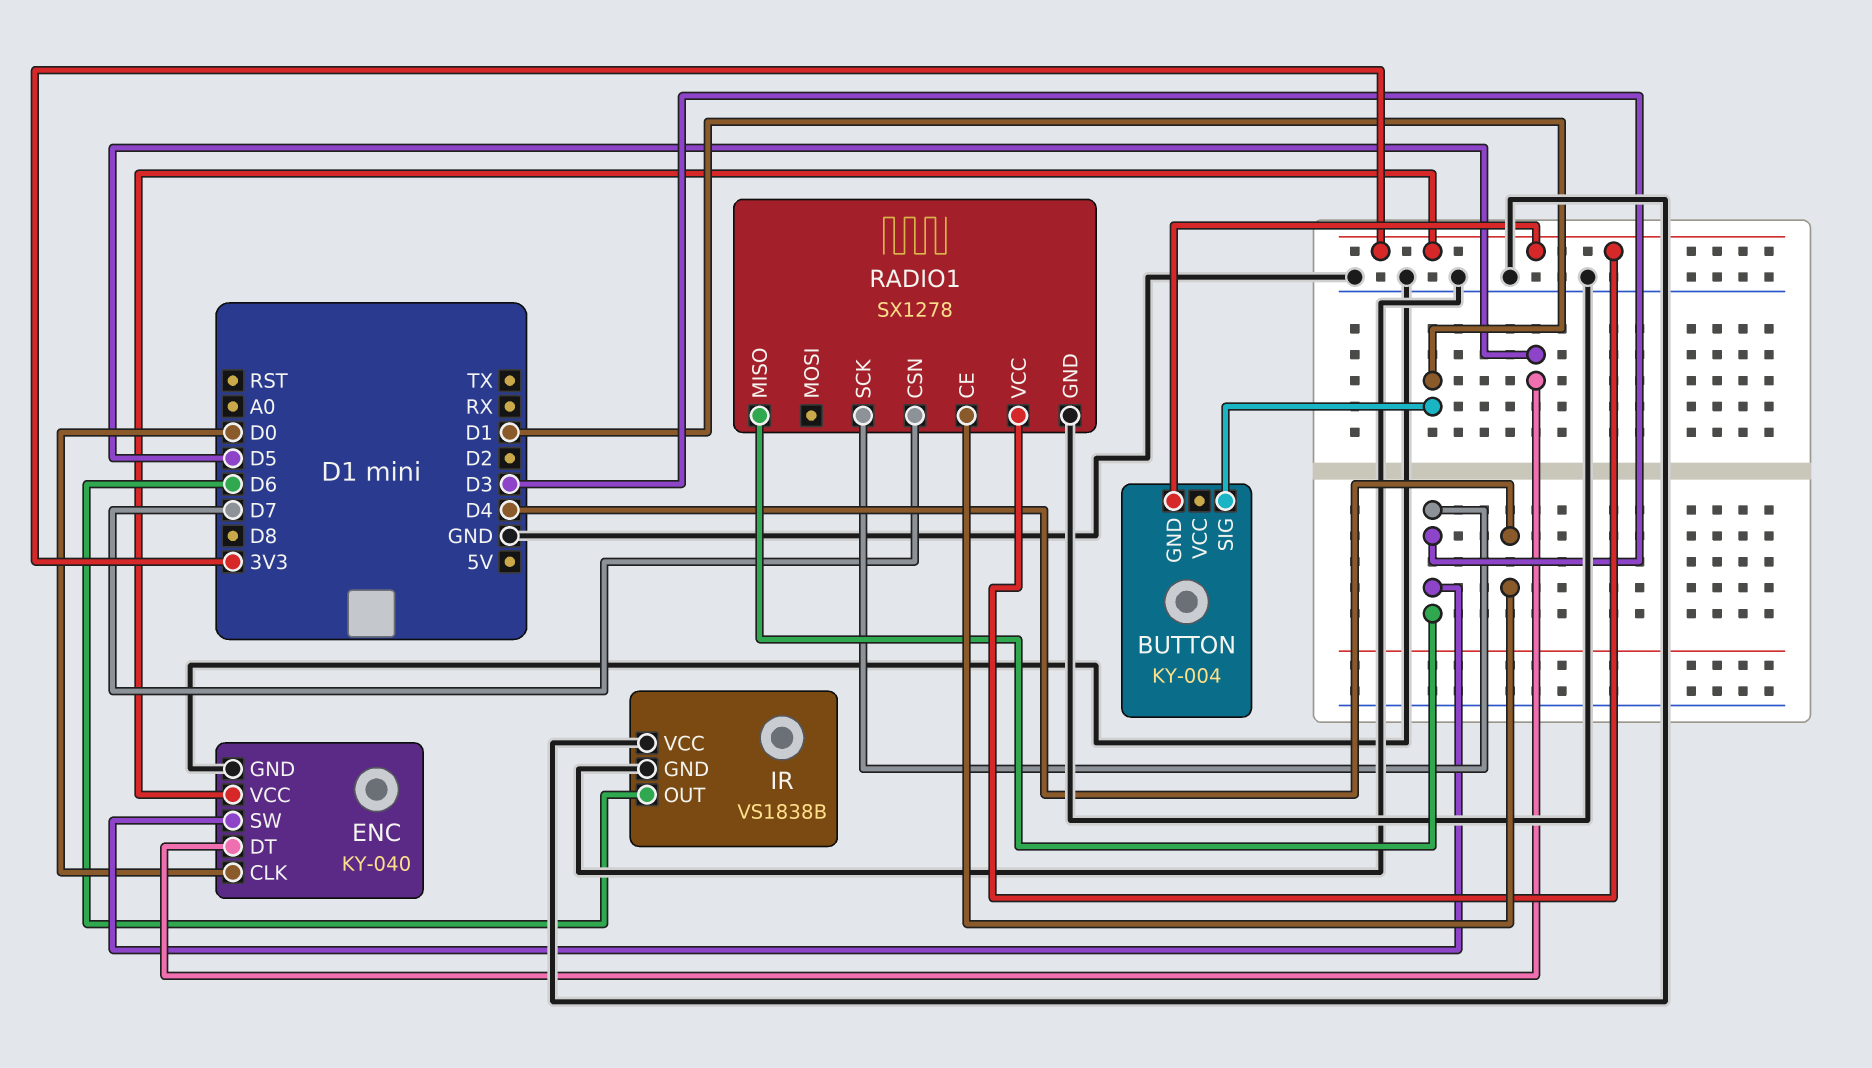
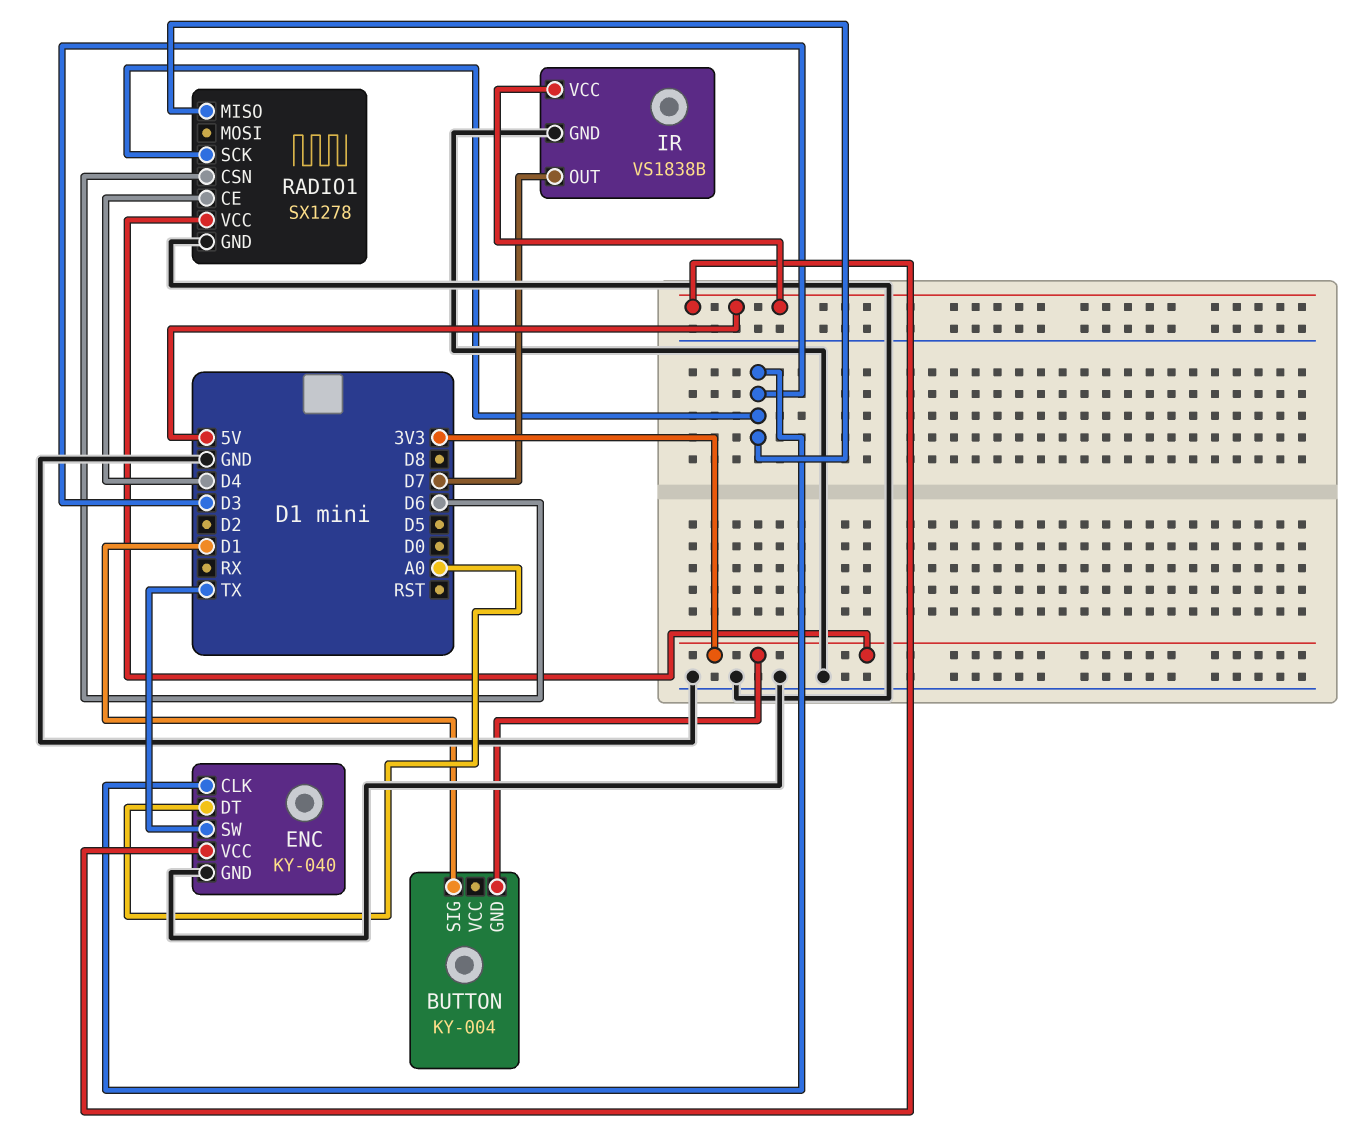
ENC pin CLK: D0 -> D3
ENC pin DT: D5 -> A0
ENC pin SW: D3 -> TX
ENC pin VCC: 3V3 -> 5V
IR pin OUT: D6 -> D7
IR pin VCC: GND -> 5V
RADIO1 pin CSN: D7 -> D6

